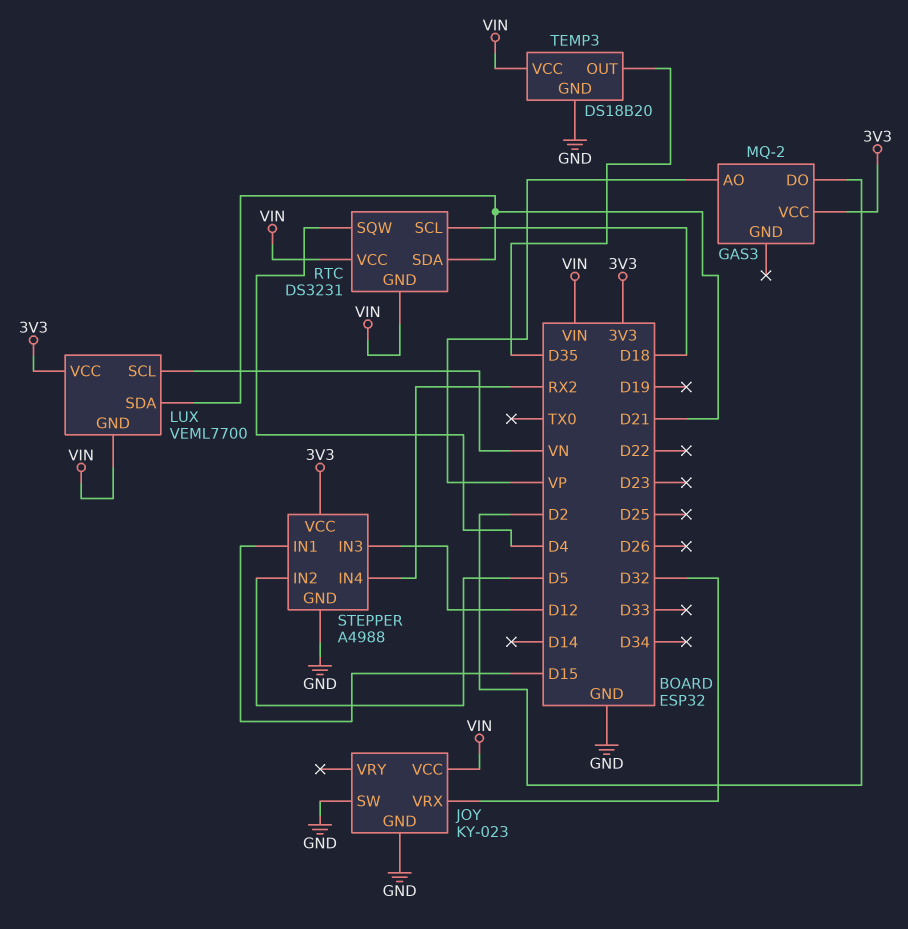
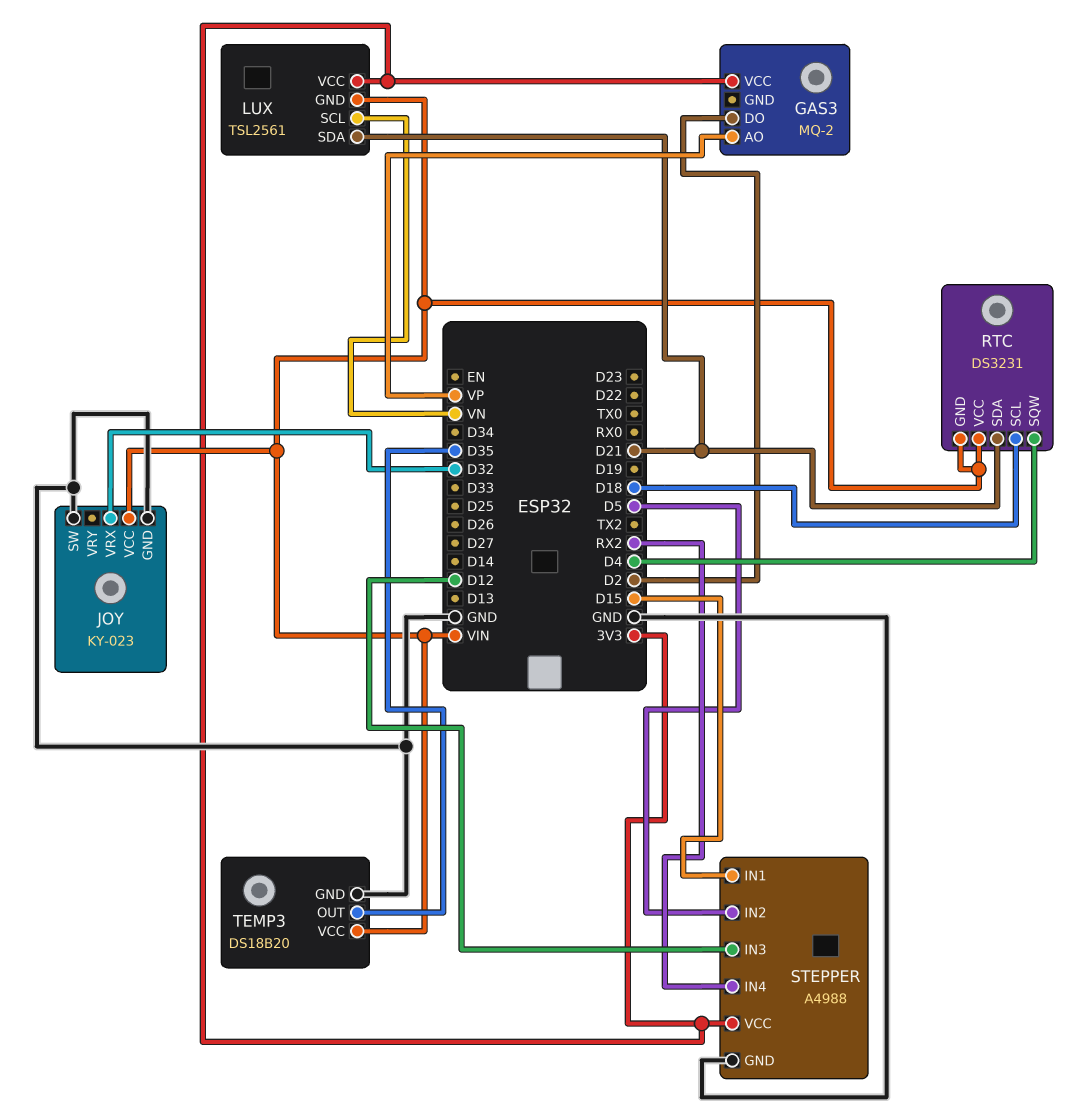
LUX: VEML7700 -> TSL2561

